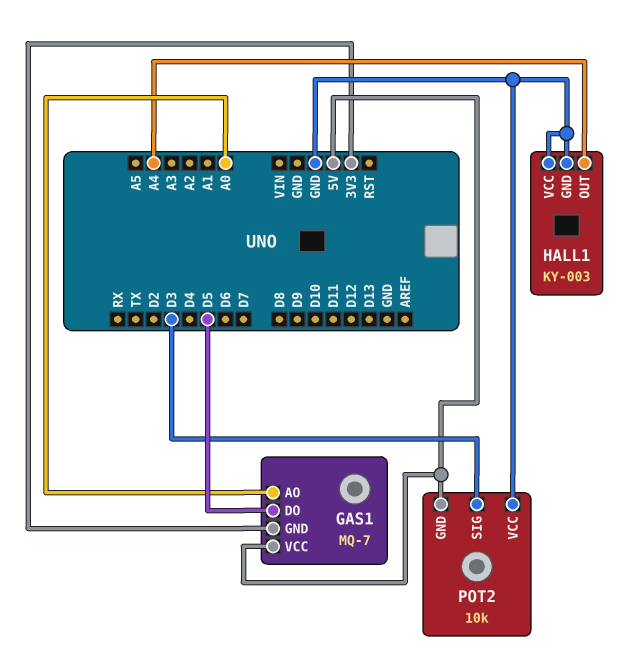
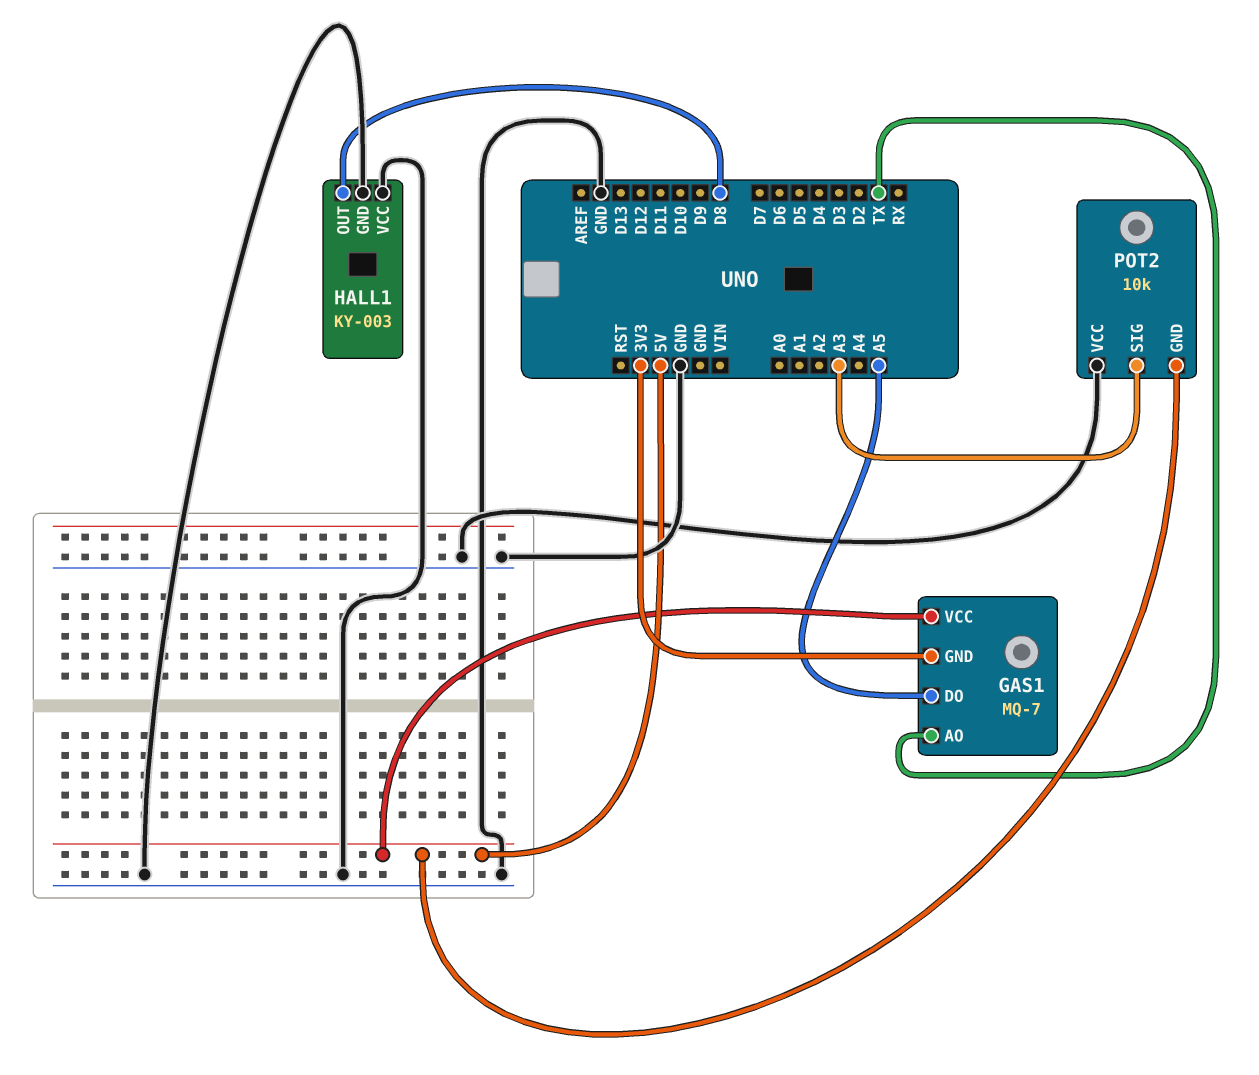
GAS1 pin AO: A0 -> TX
GAS1 pin DO: D5 -> A5
HALL1 pin OUT: A4 -> D8
POT2 pin SIG: D3 -> A3

